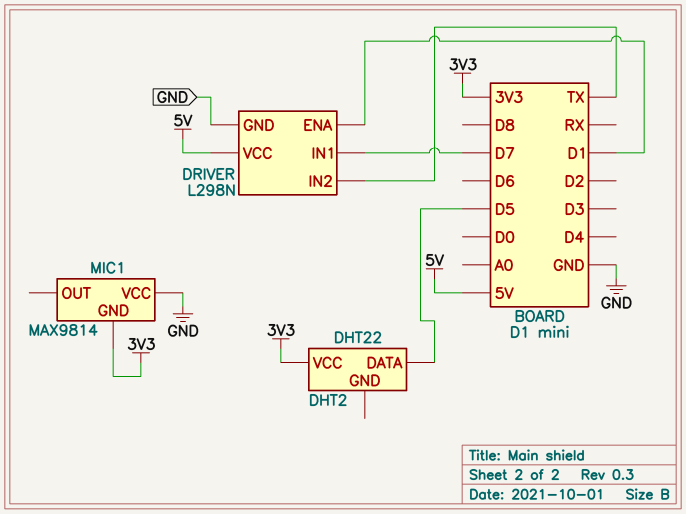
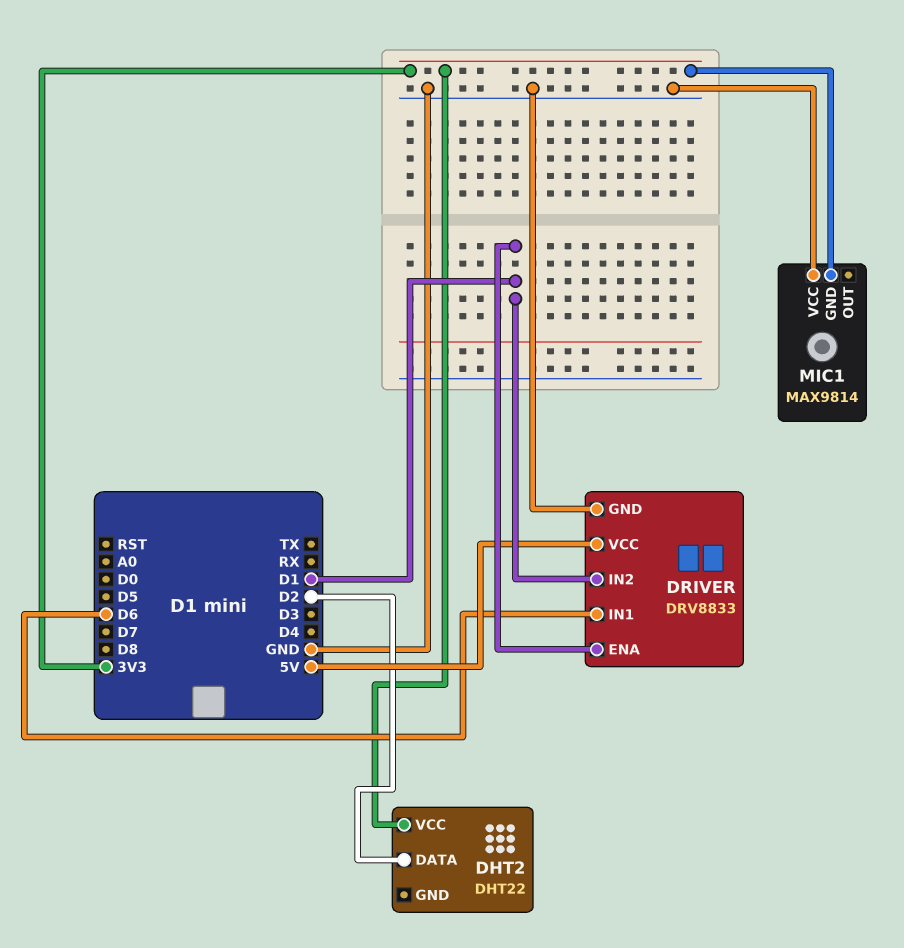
DHT2 pin DATA: D5 -> D2
DRIVER: L298N -> DRV8833
DRIVER pin IN1: D7 -> D6
DRIVER pin IN2: TX -> D1

